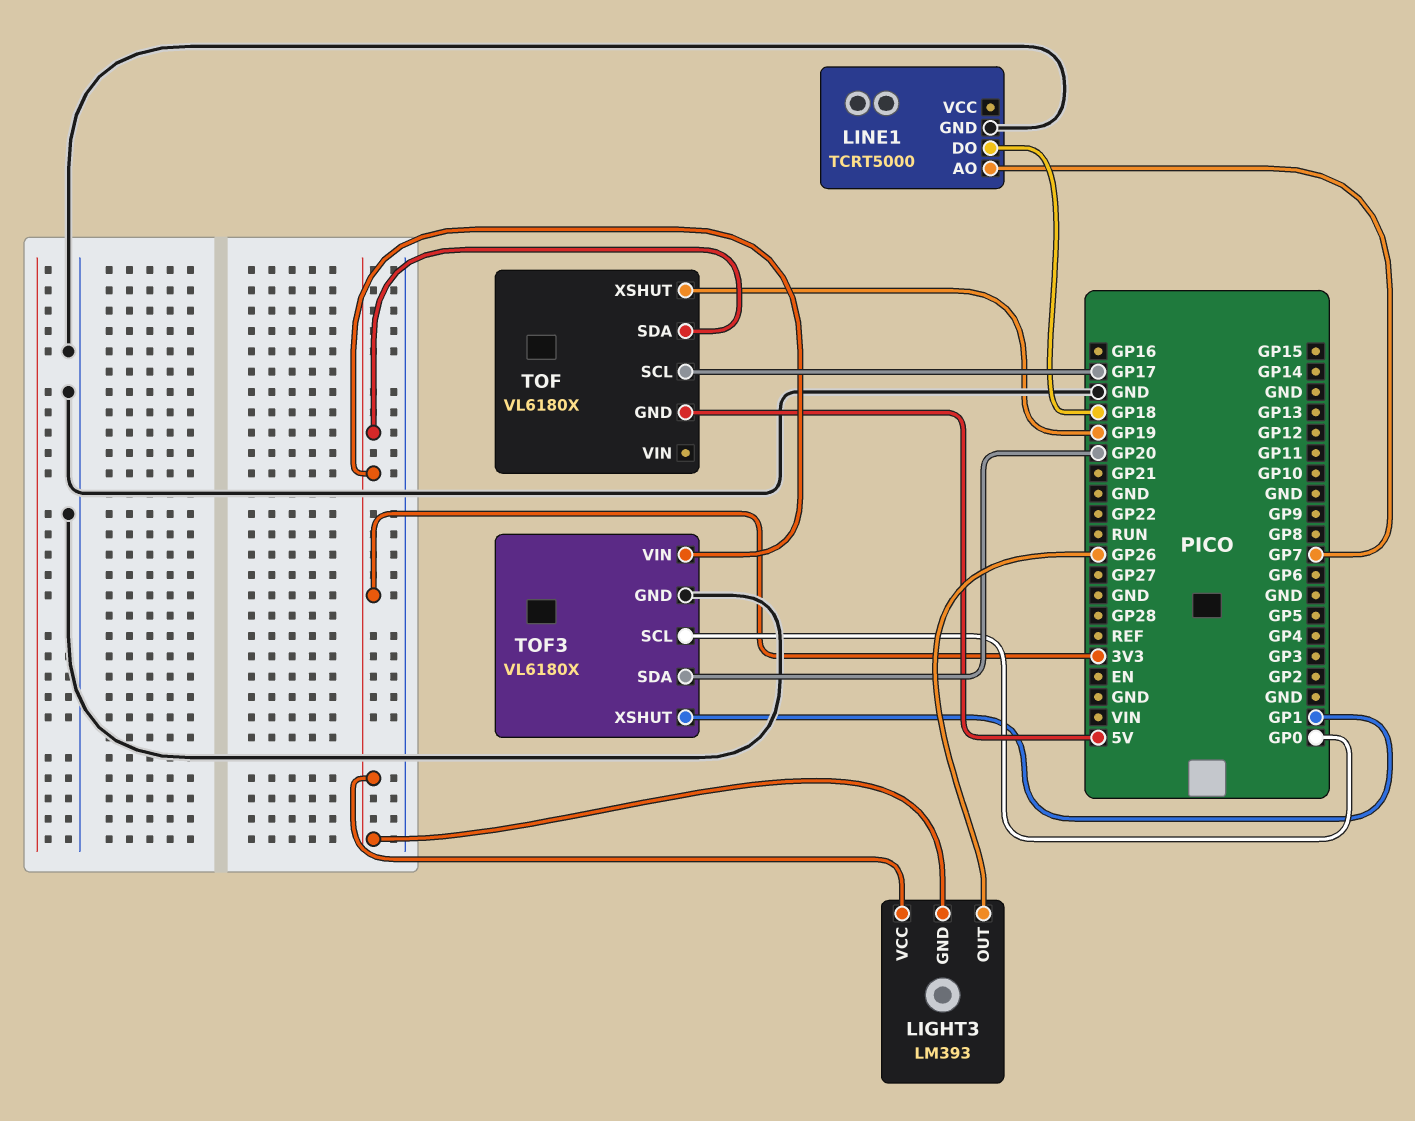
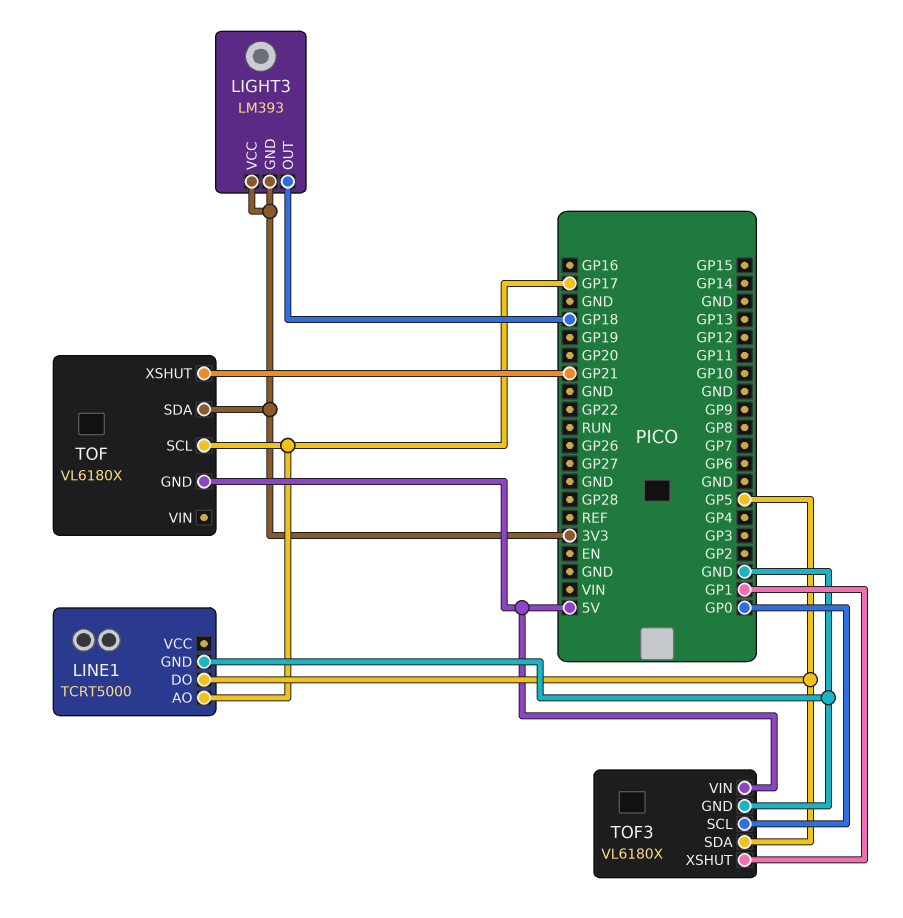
LIGHT3 pin OUT: GP26 -> GP18
LINE1 pin AO: GP7 -> GP17
LINE1 pin DO: GP18 -> GP5
TOF pin XSHUT: GP19 -> GP21
TOF3 pin SDA: GP20 -> GP5
TOF3 pin VIN: 3V3 -> 5V

